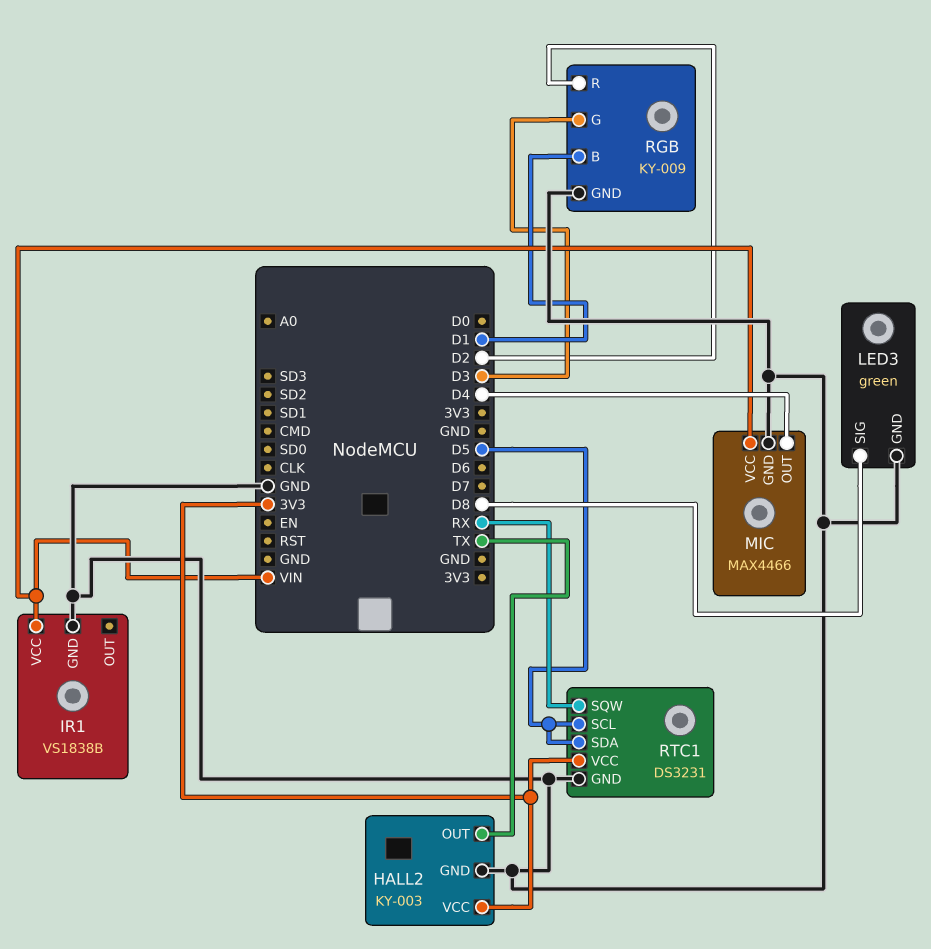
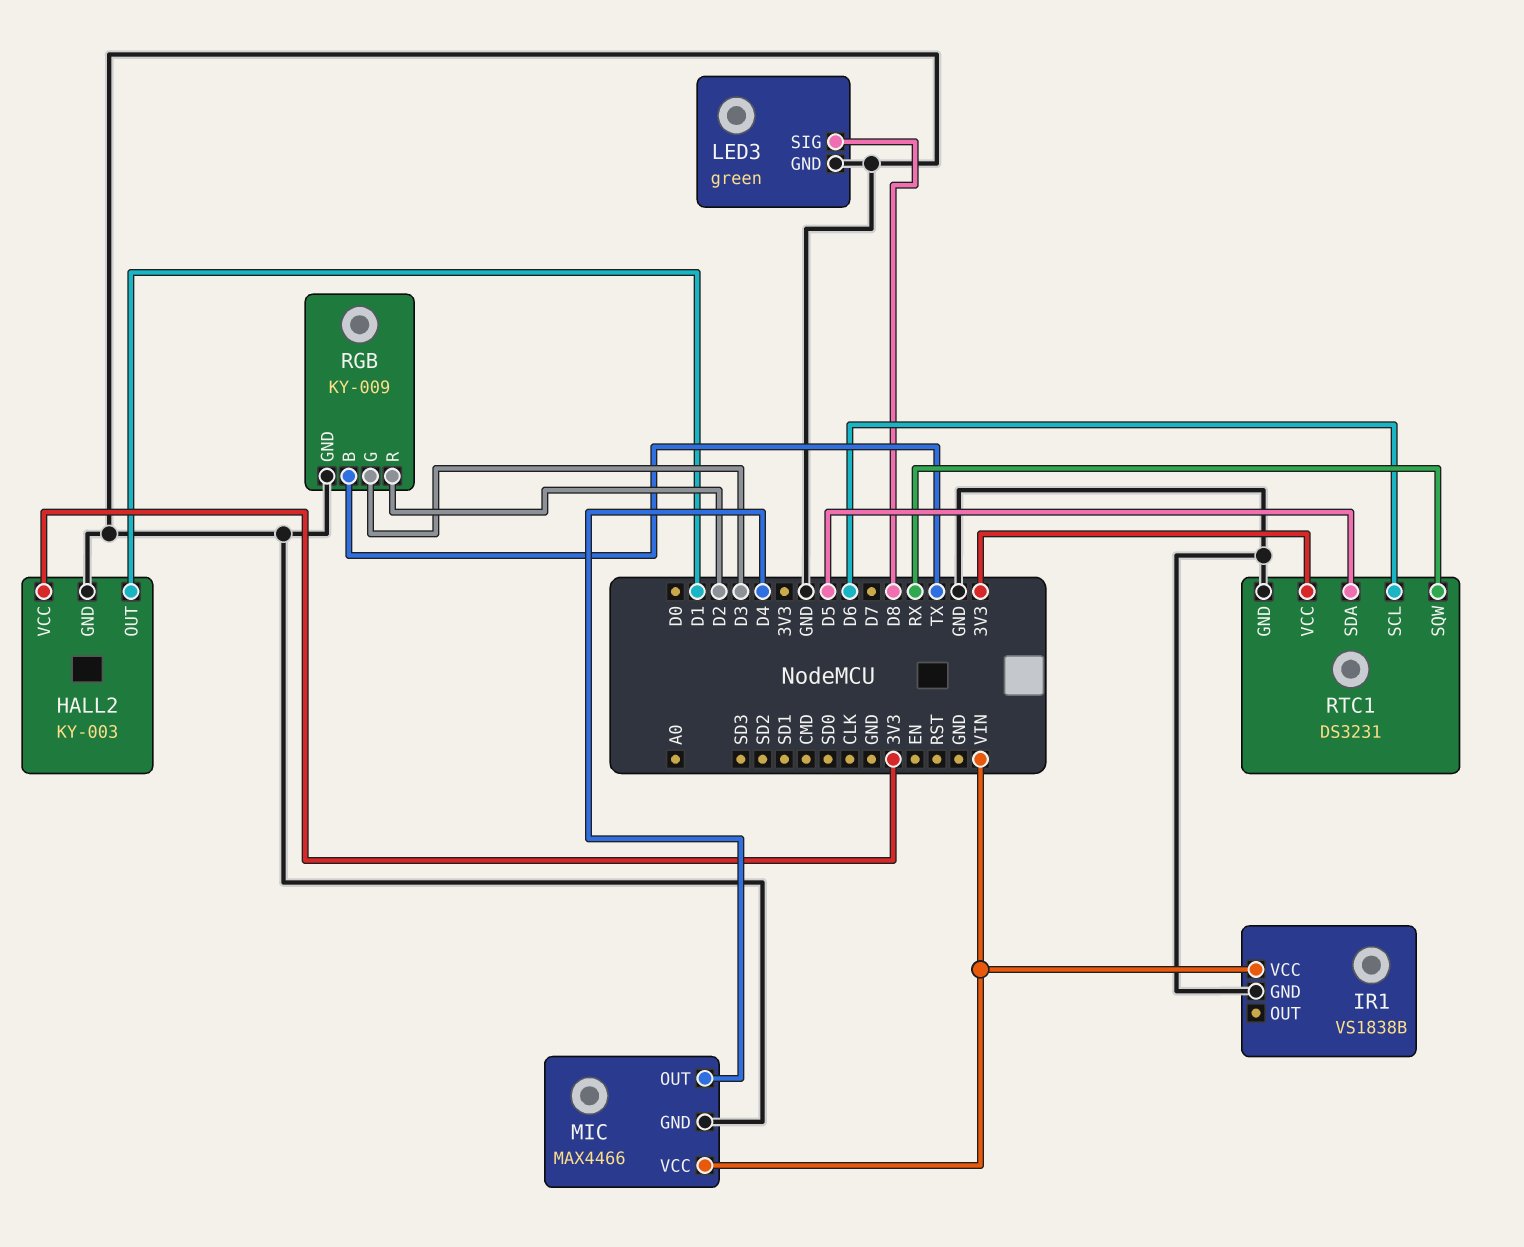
HALL2 pin OUT: TX -> D1
RGB pin B: D1 -> TX
RTC1 pin SCL: D5 -> D6

